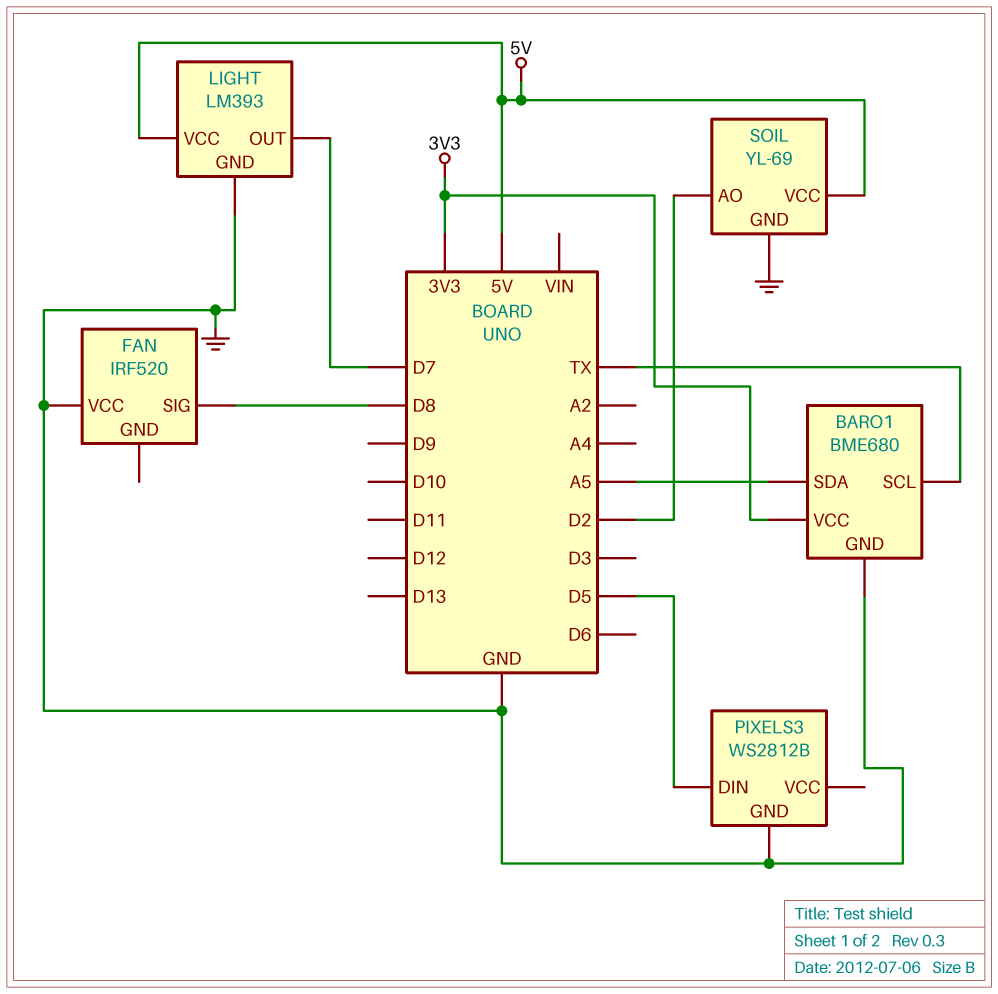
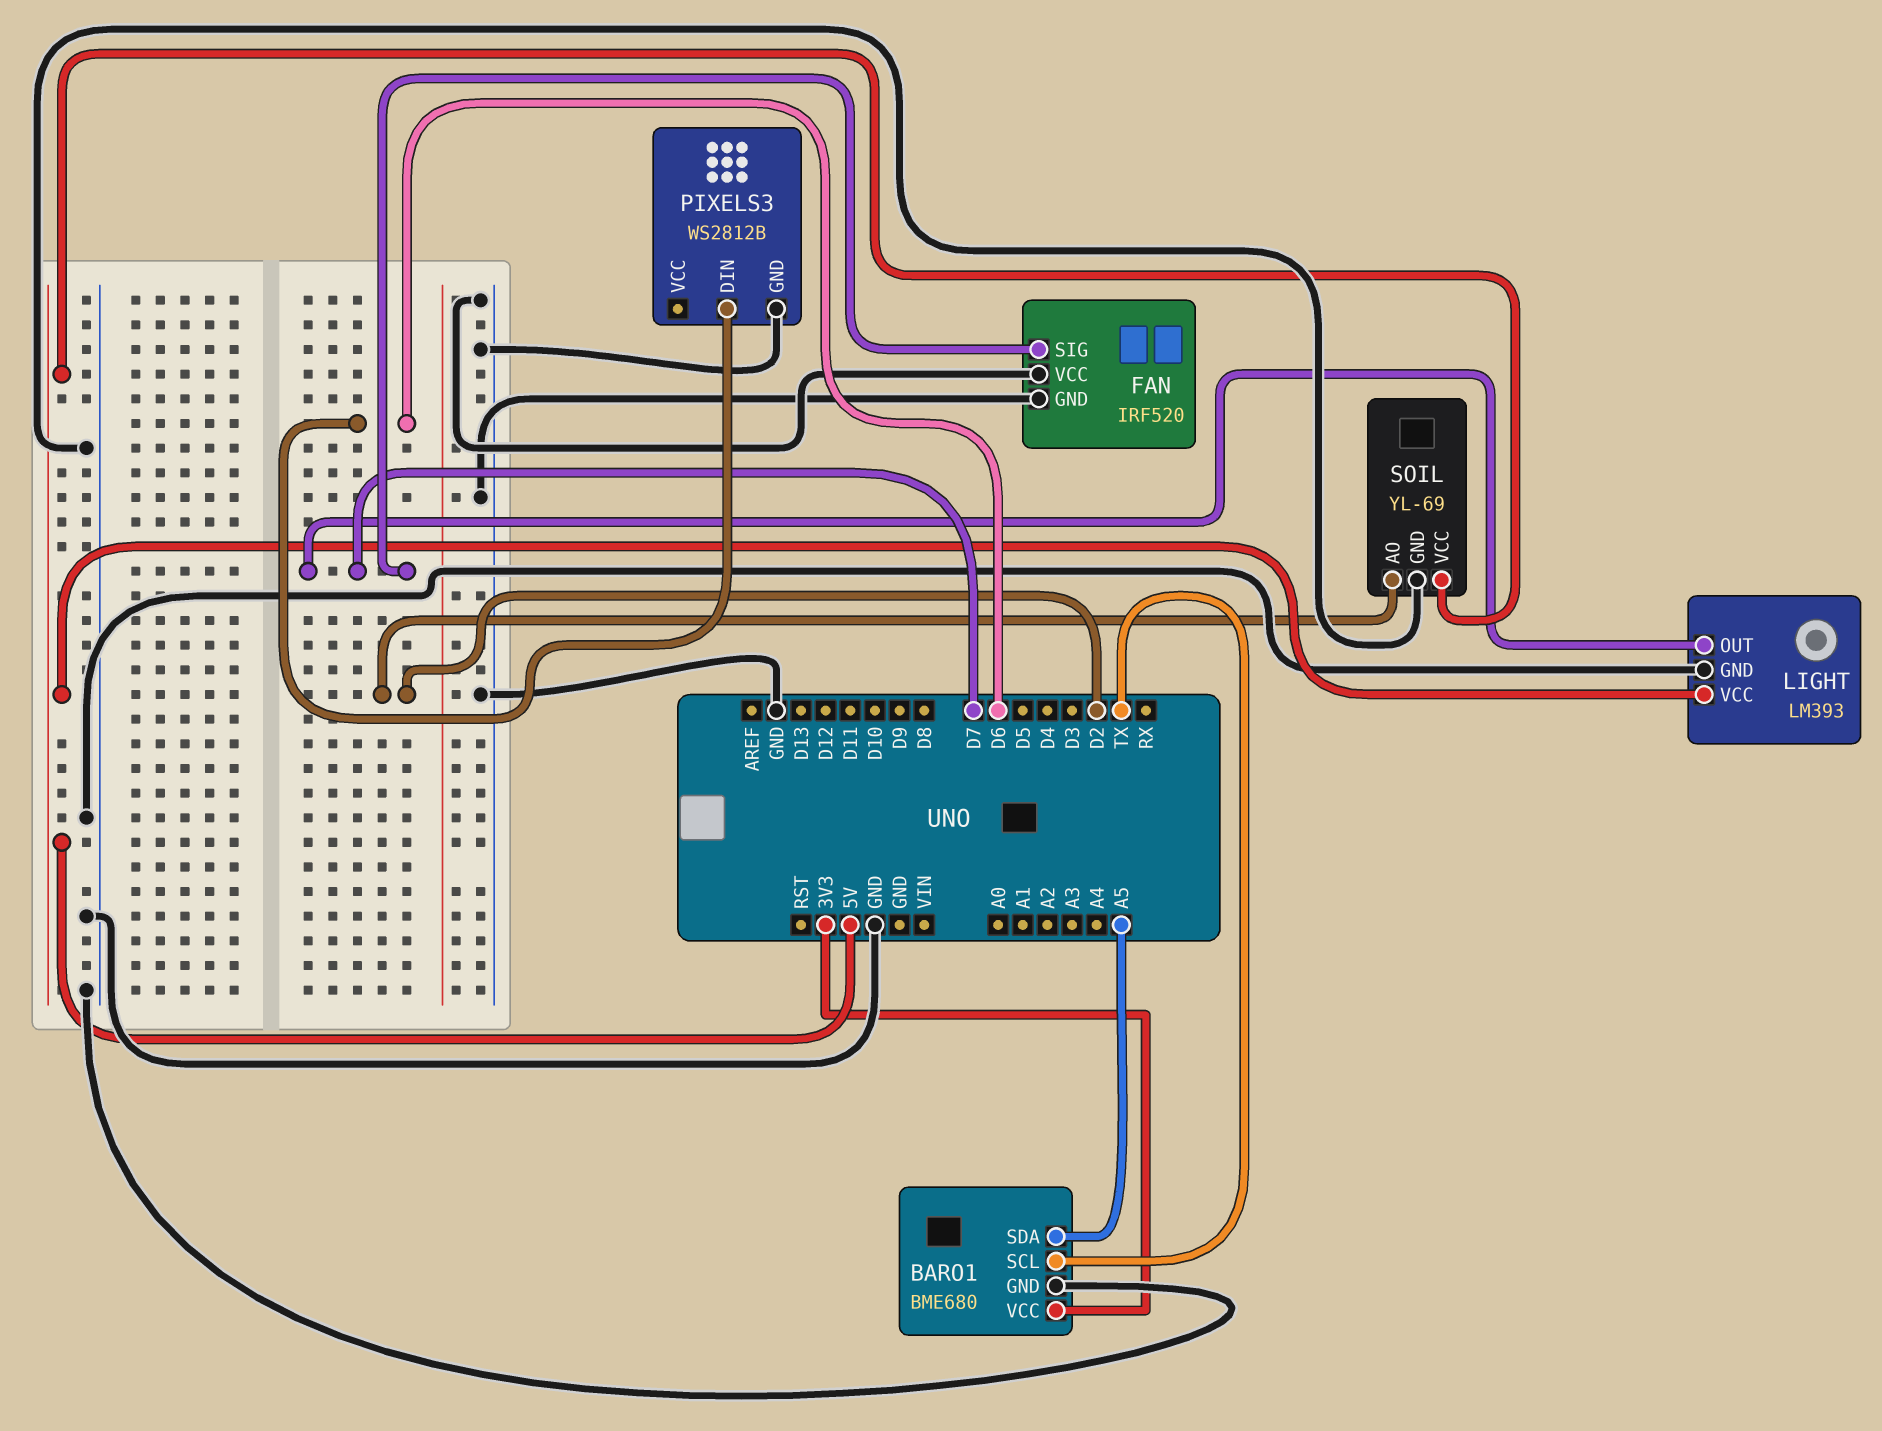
FAN pin GND: none -> GND
FAN pin SIG: D8 -> D7
PIXELS3 pin DIN: D5 -> D6

